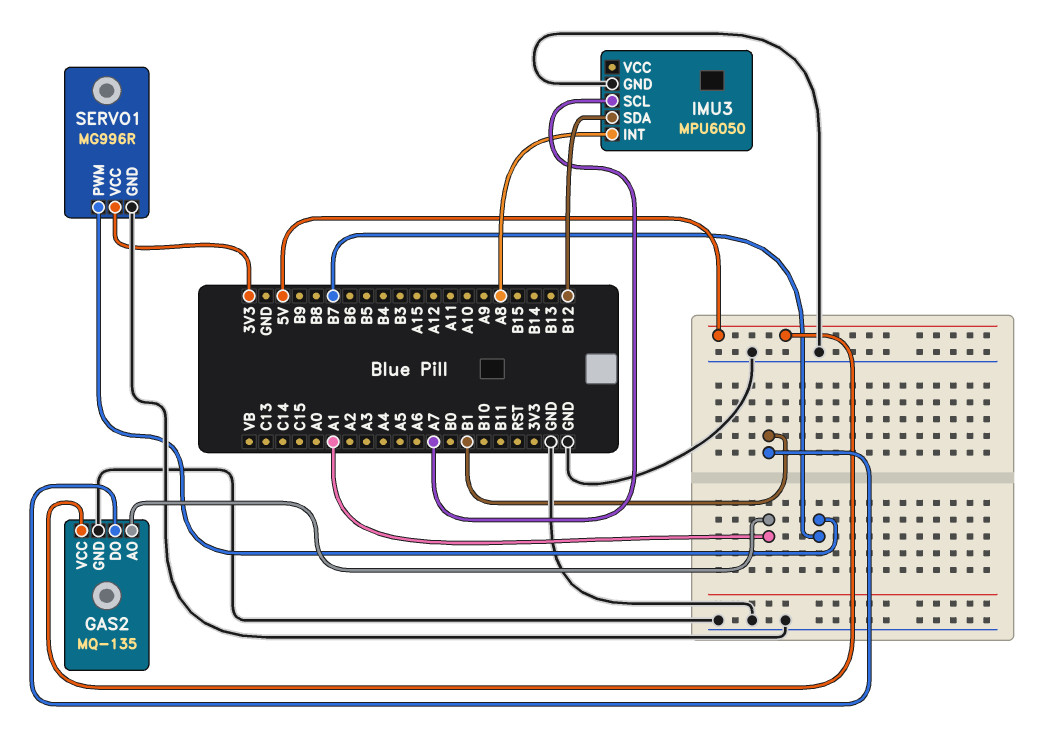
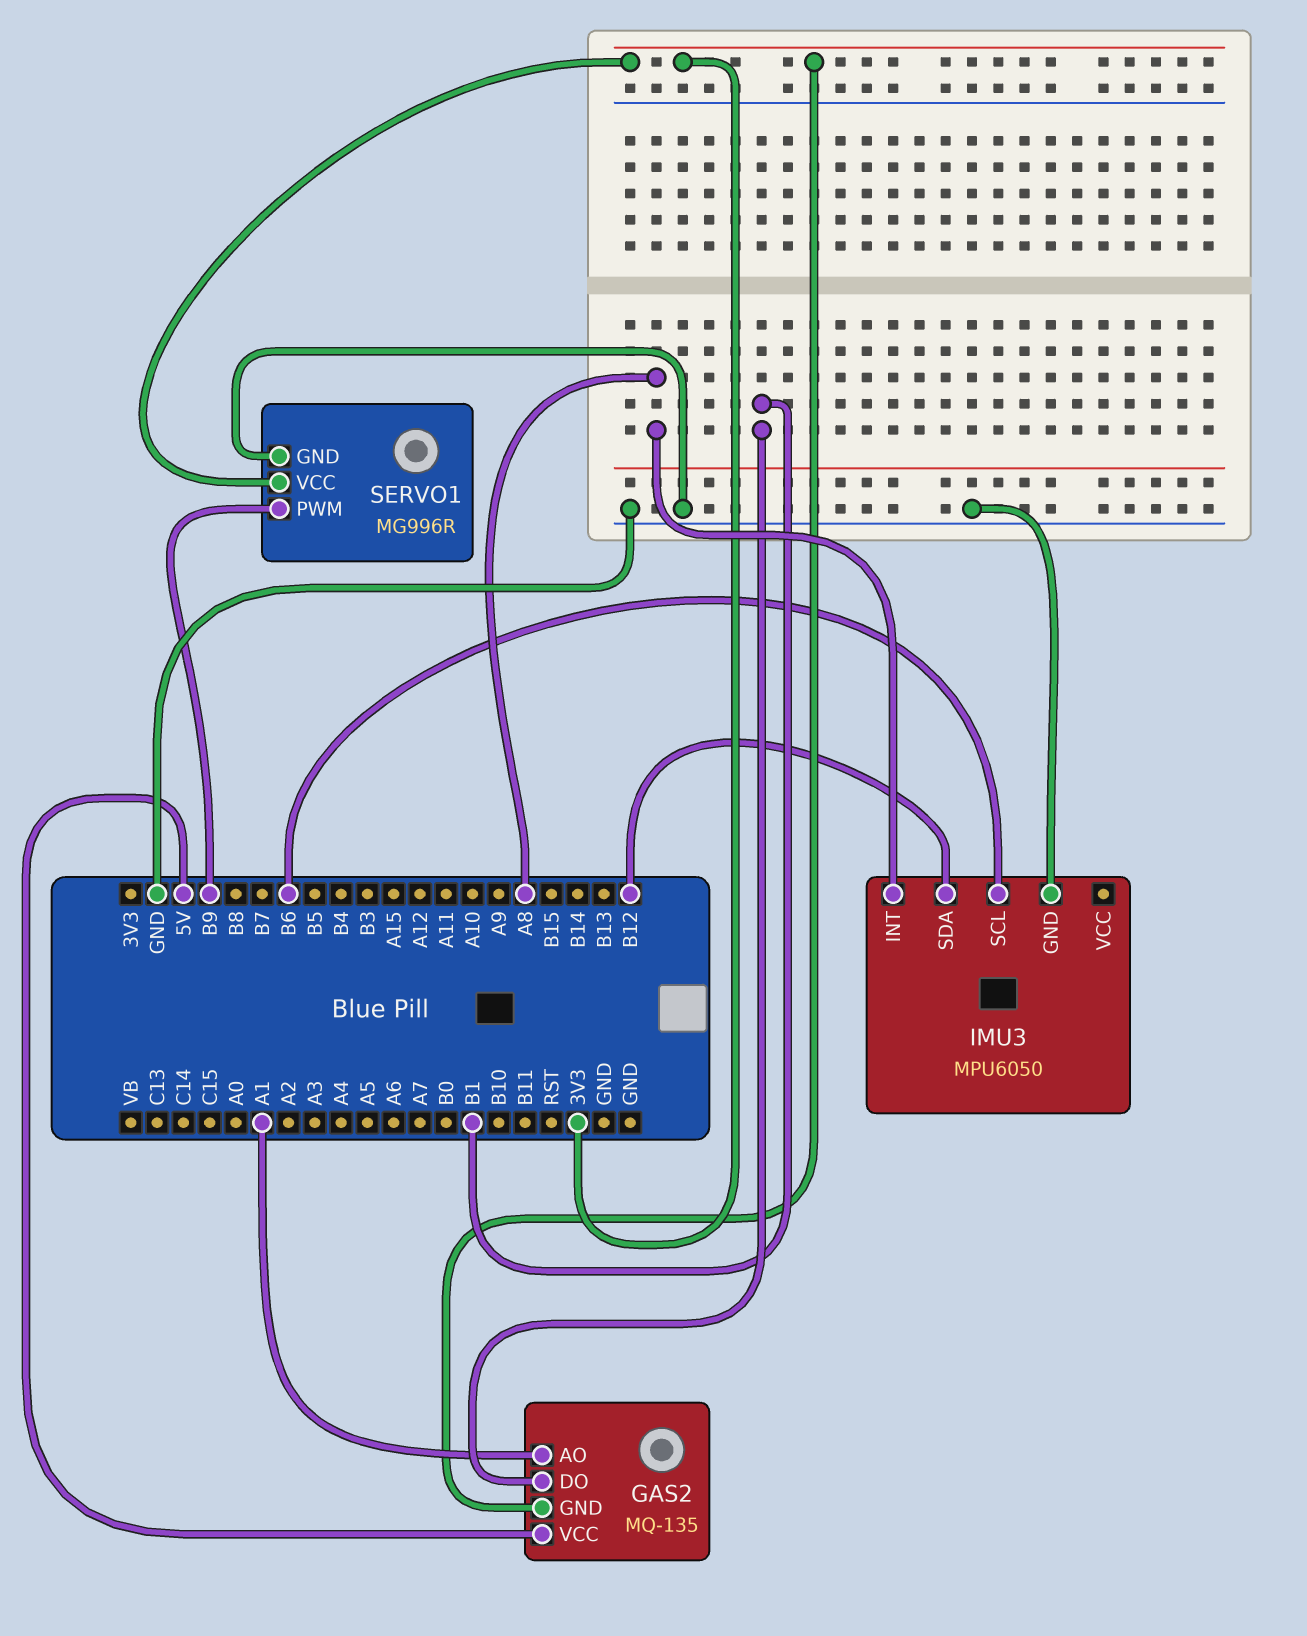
GAS2 pin GND: GND -> 3V3
IMU3 pin SCL: A7 -> B6
SERVO1 pin PWM: B7 -> B9

